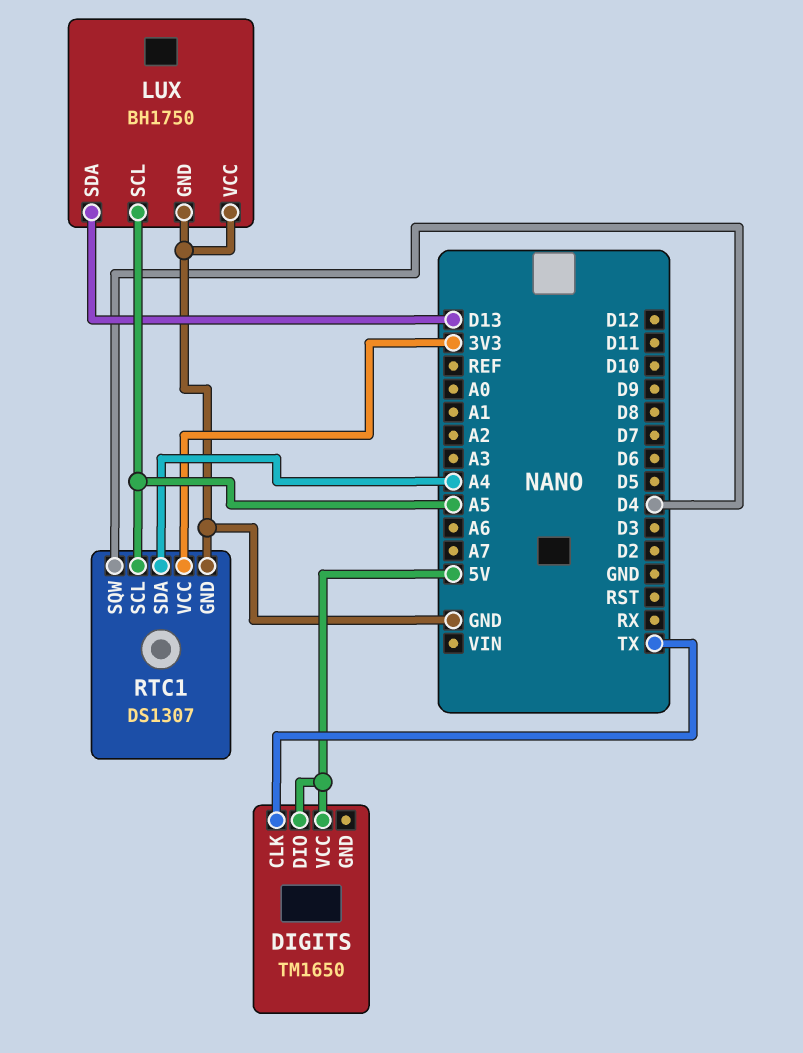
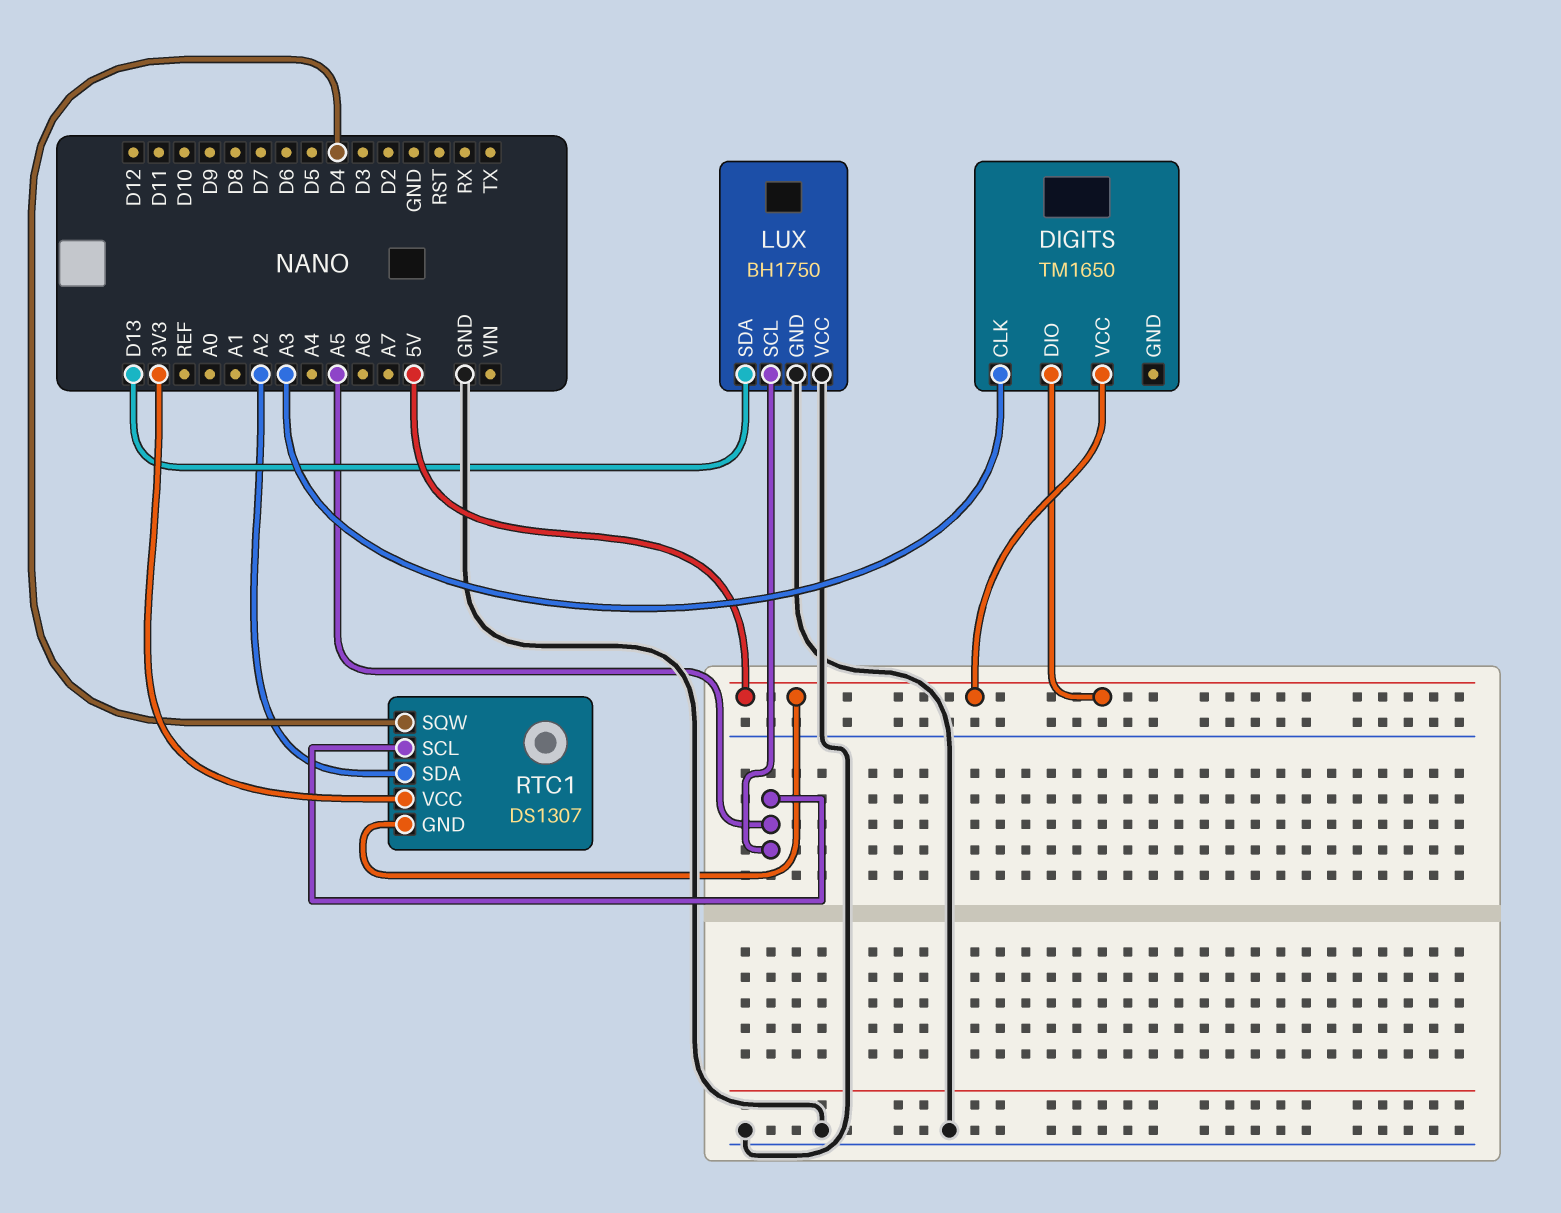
DIGITS pin CLK: TX -> A3
RTC1 pin GND: GND -> 5V
RTC1 pin SDA: A4 -> A2

